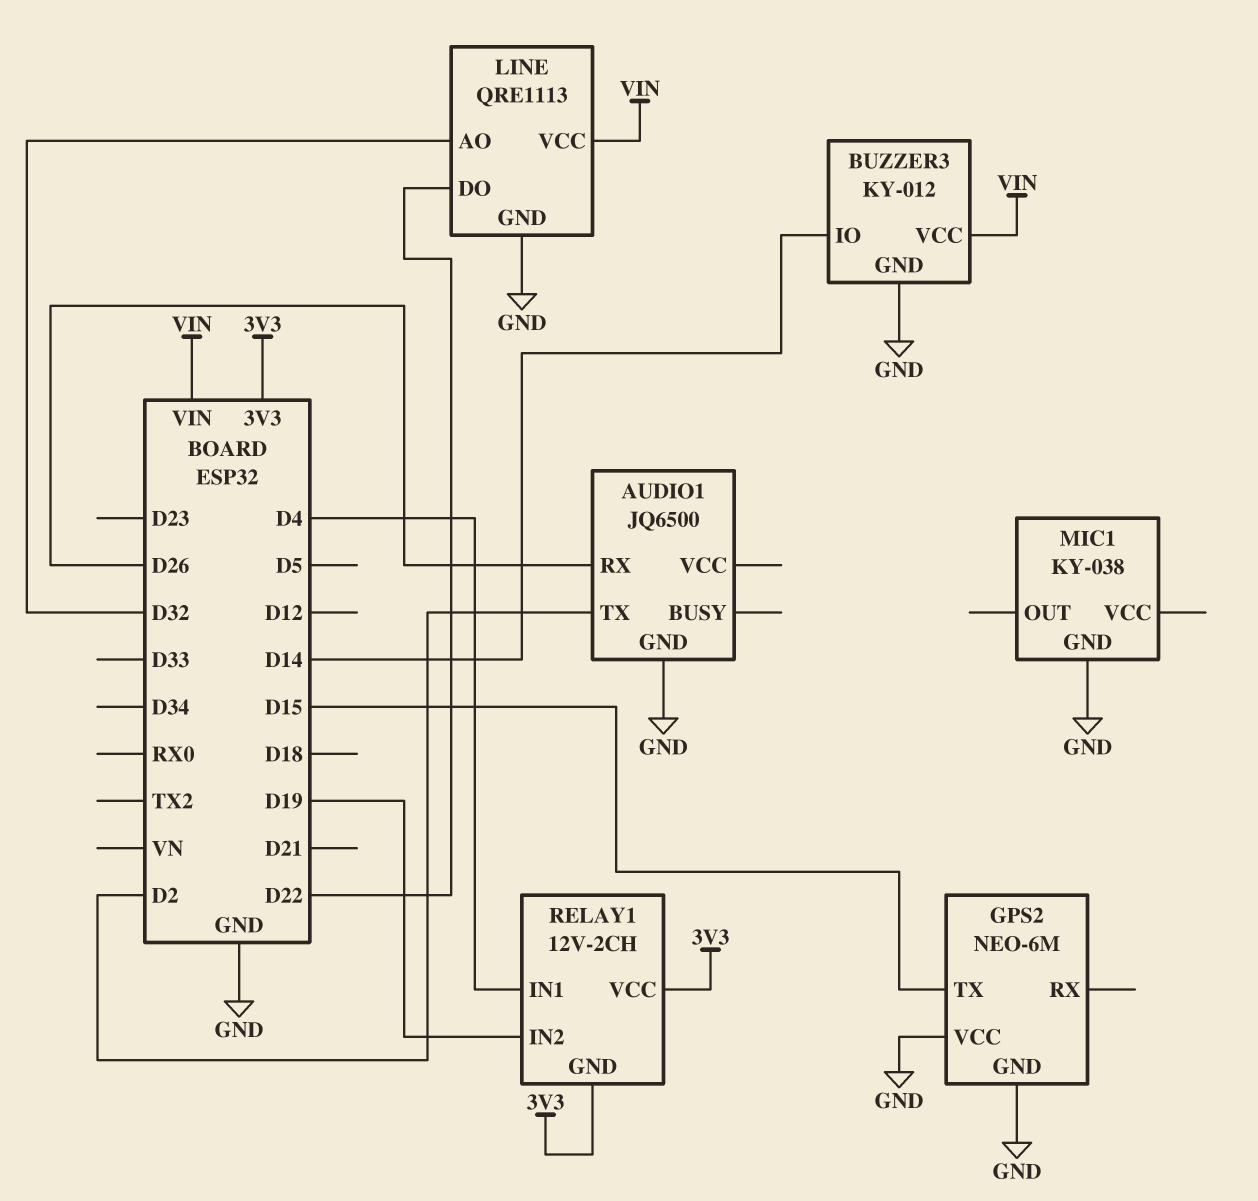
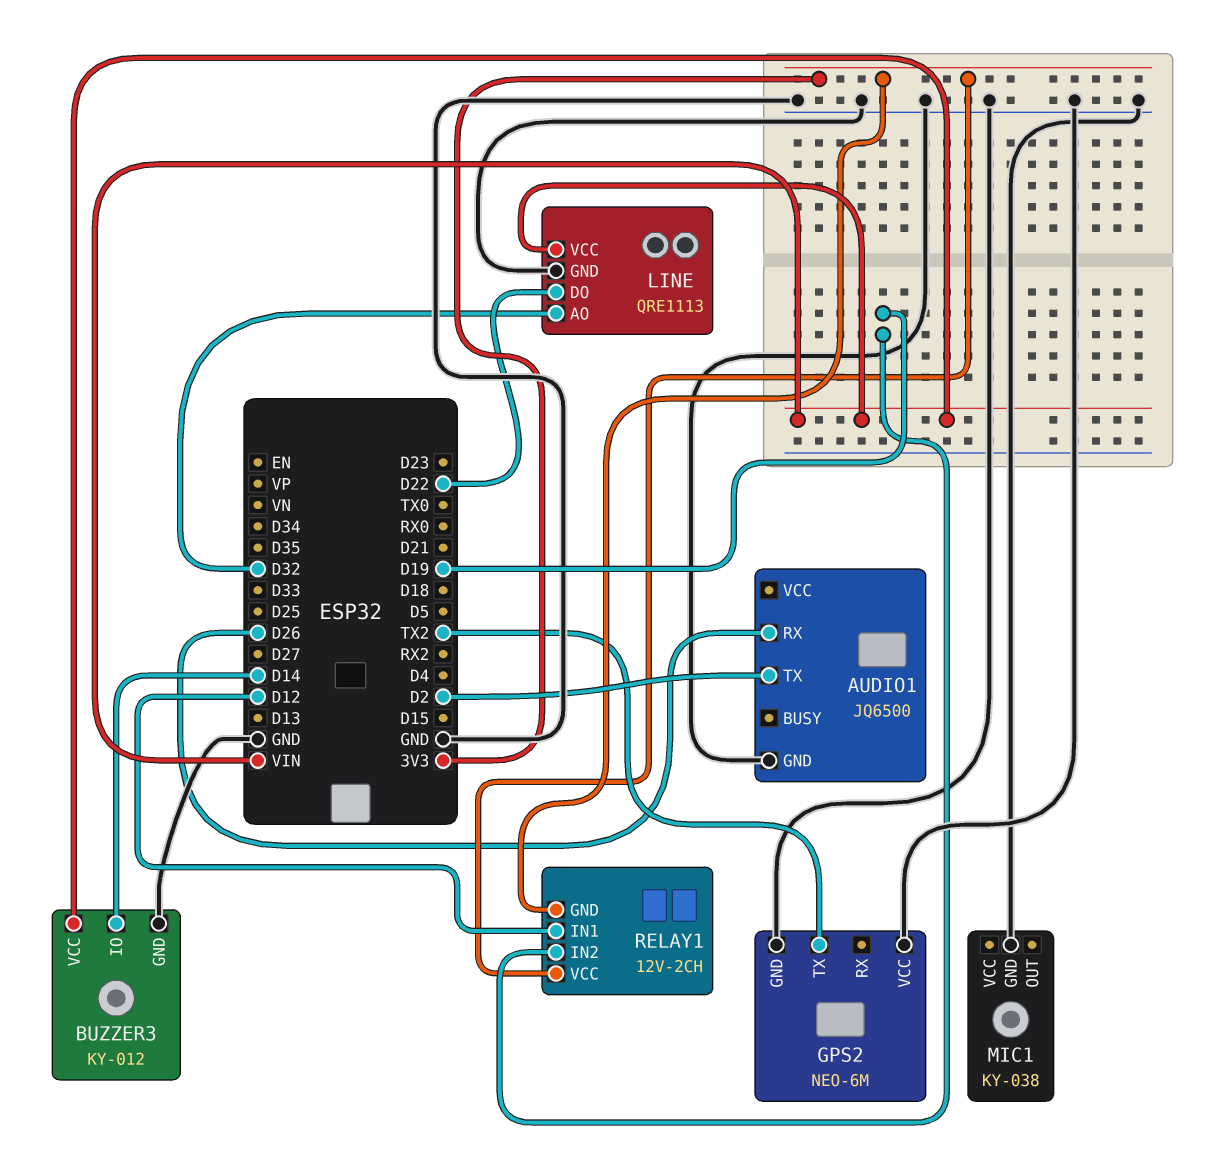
GPS2 pin TX: D15 -> TX2
RELAY1 pin IN1: D4 -> D12

